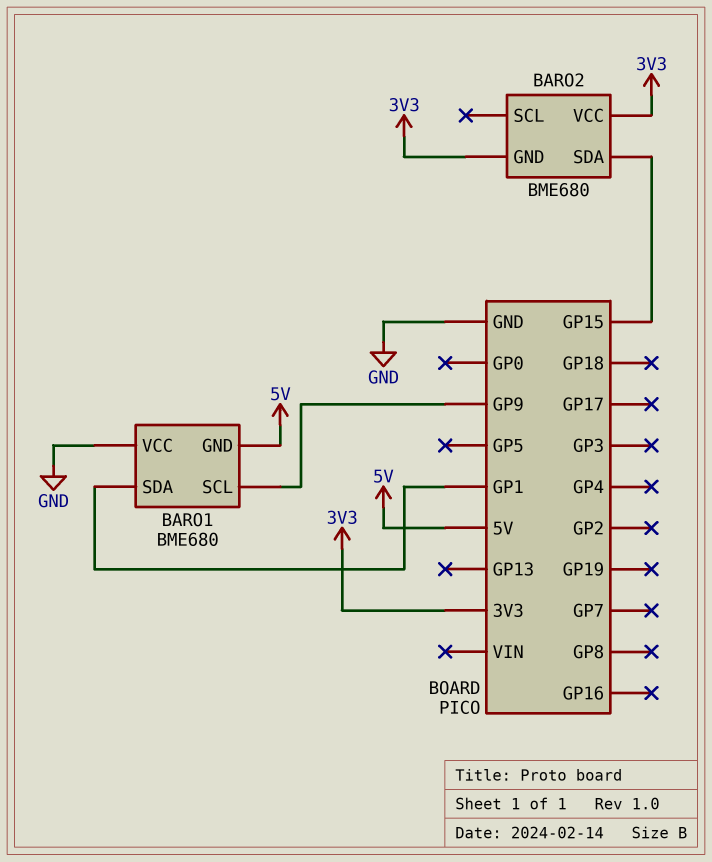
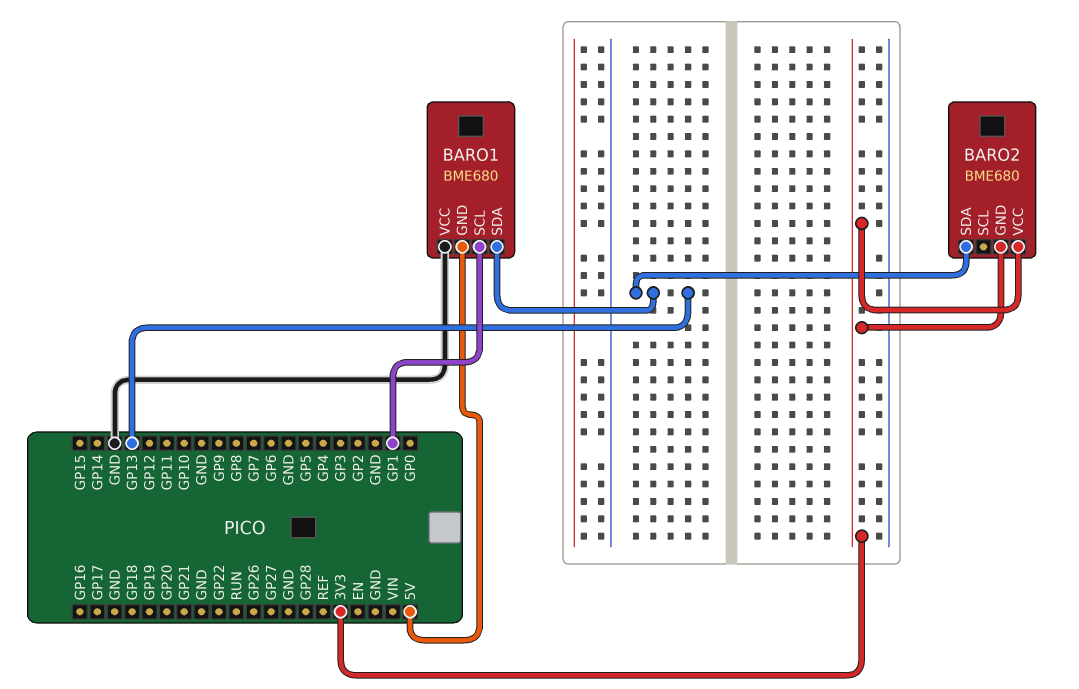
BARO1 pin SCL: GP9 -> GP1
BARO1 pin SDA: GP1 -> GP13
BARO2 pin SDA: GP15 -> GP13

